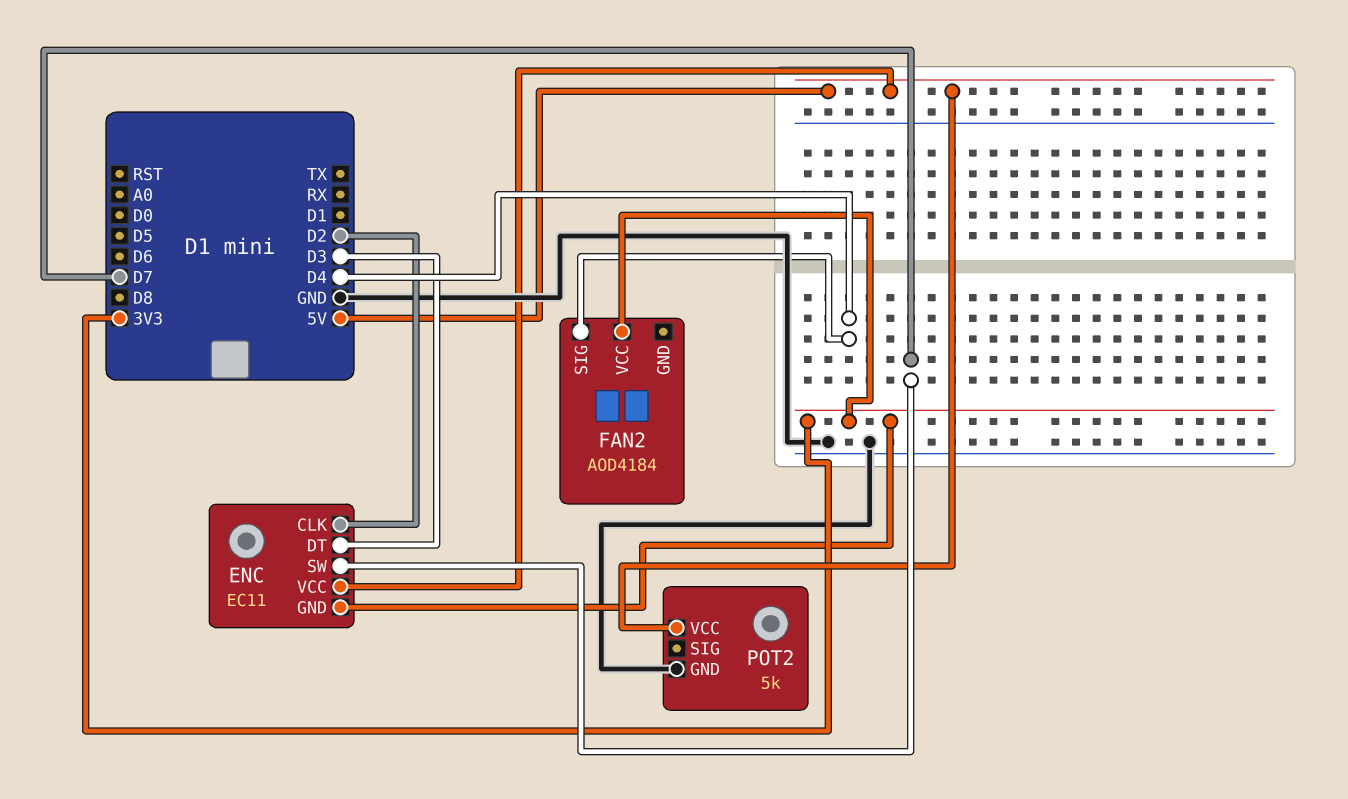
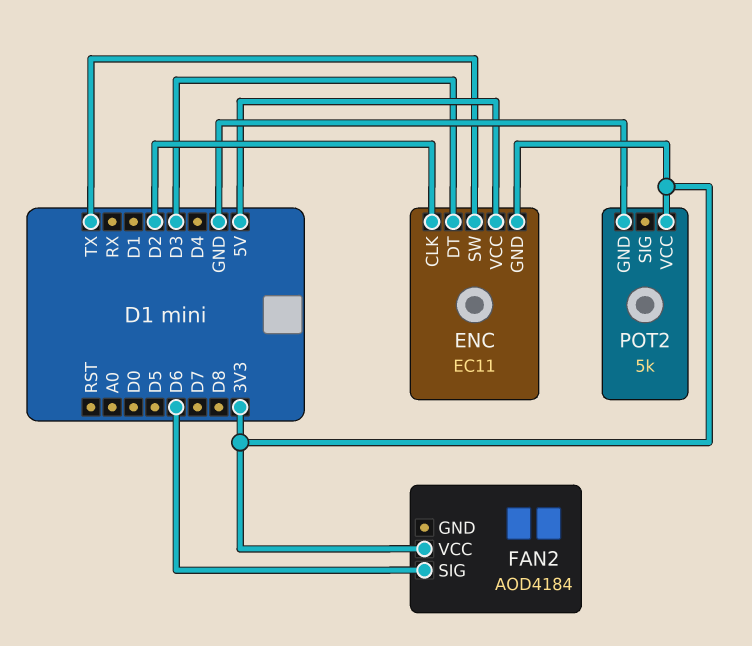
ENC pin SW: D7 -> TX
FAN2 pin SIG: D4 -> D6
POT2 pin VCC: 5V -> 3V3

